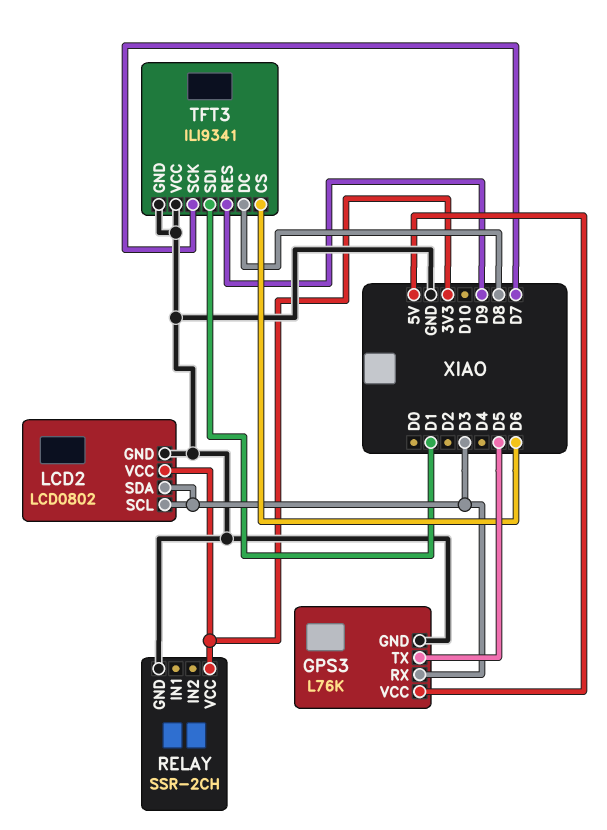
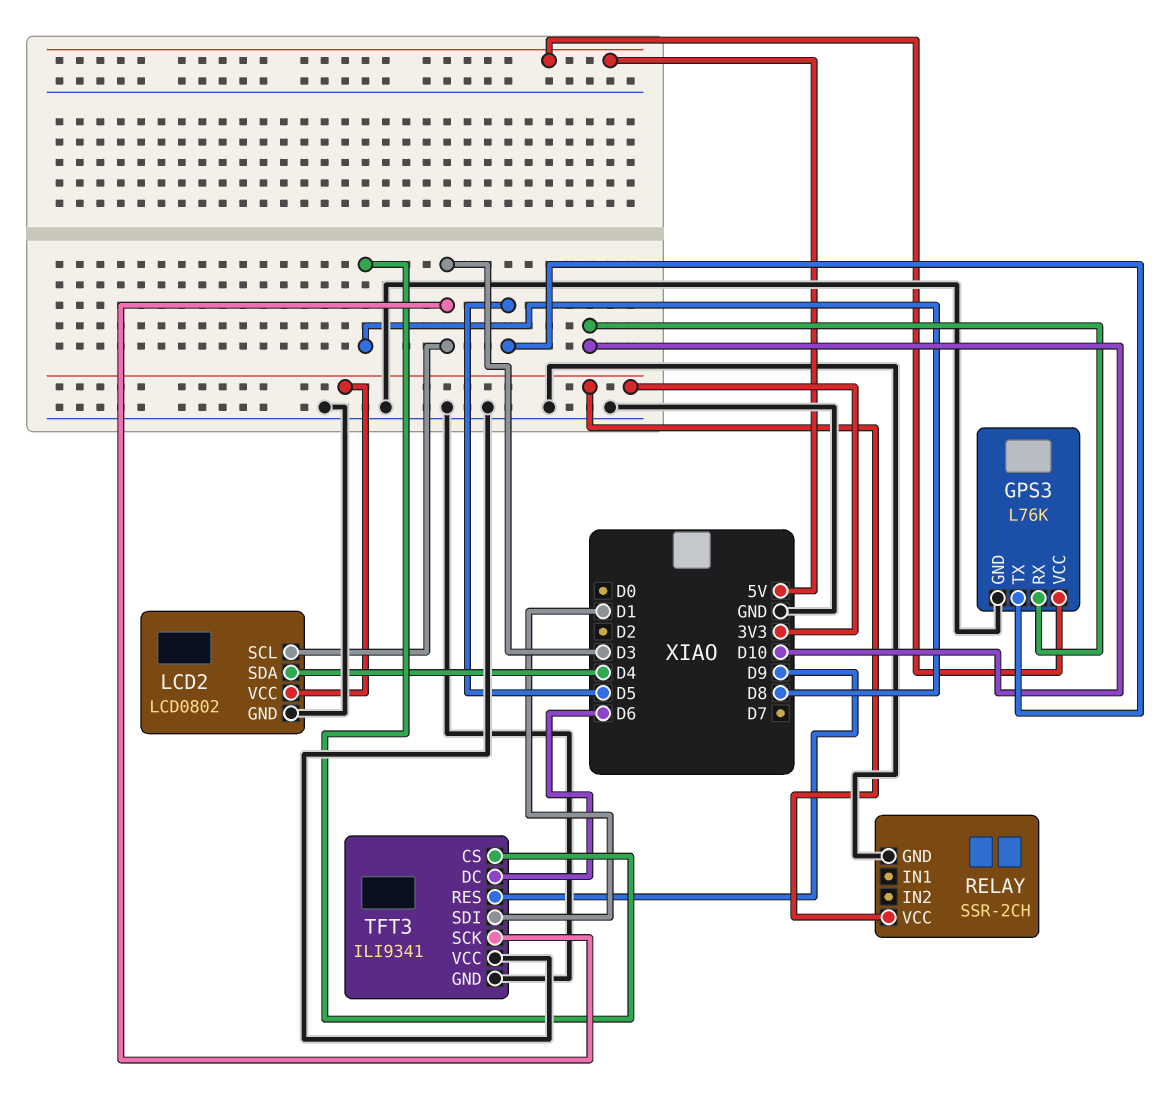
GPS3 pin RX: D3 -> D10
LCD2 pin SDA: D3 -> D4
TFT3 pin CS: D6 -> D8
TFT3 pin DC: D8 -> D6
TFT3 pin SCK: D7 -> D3

